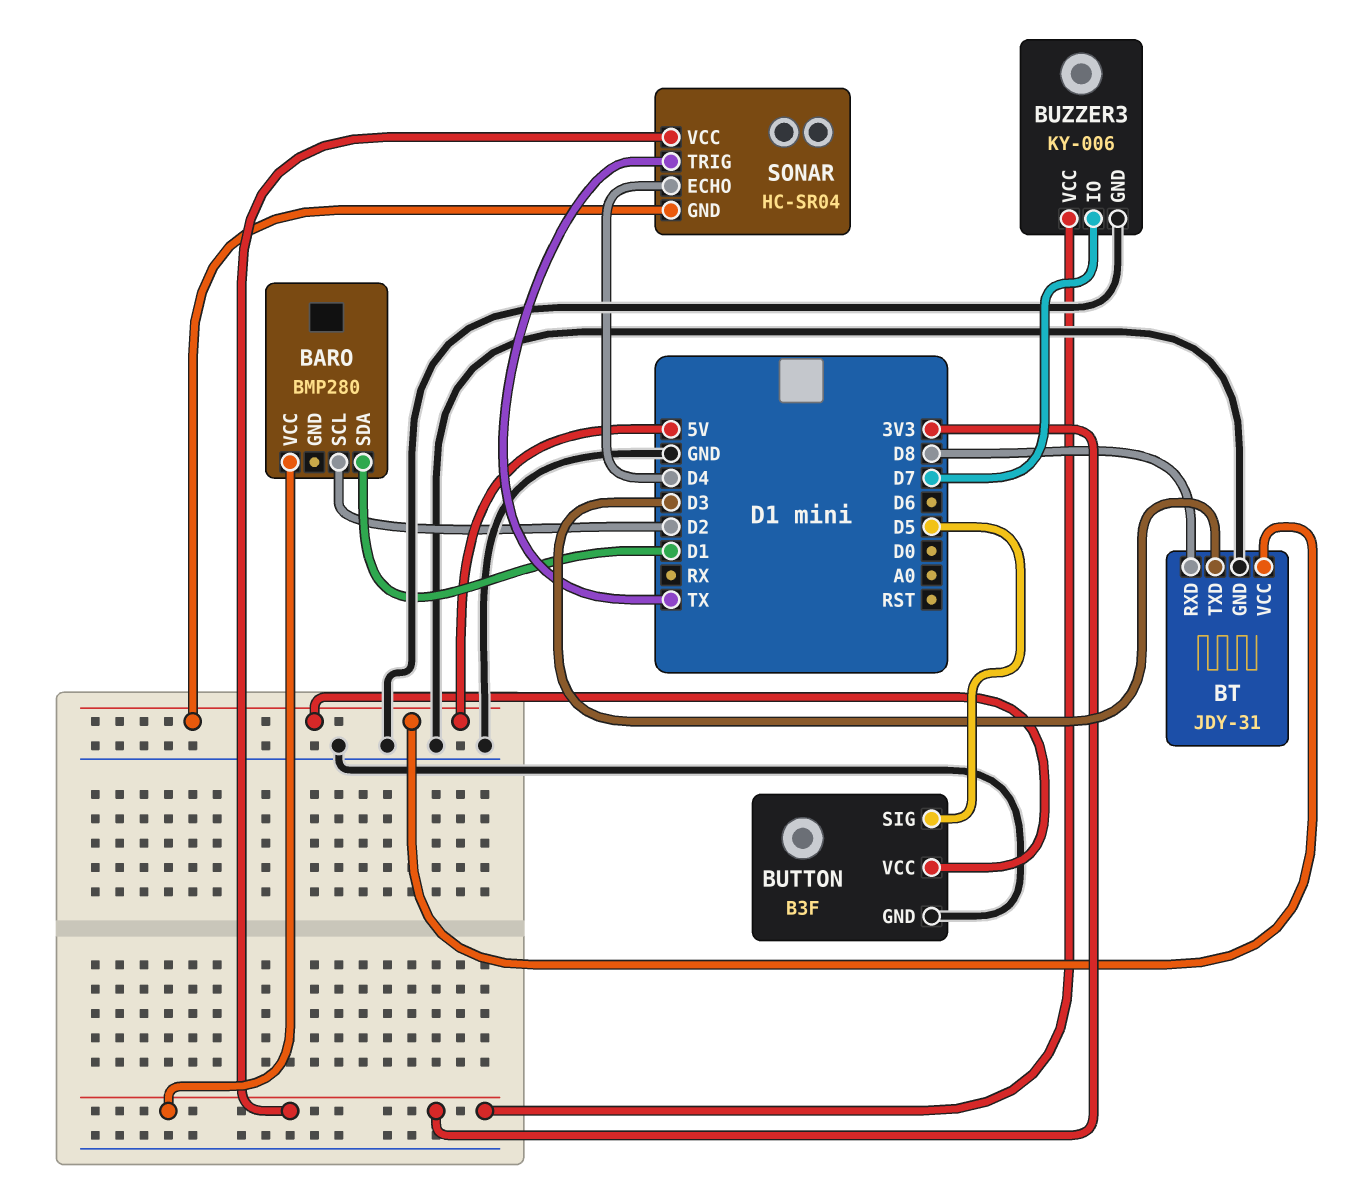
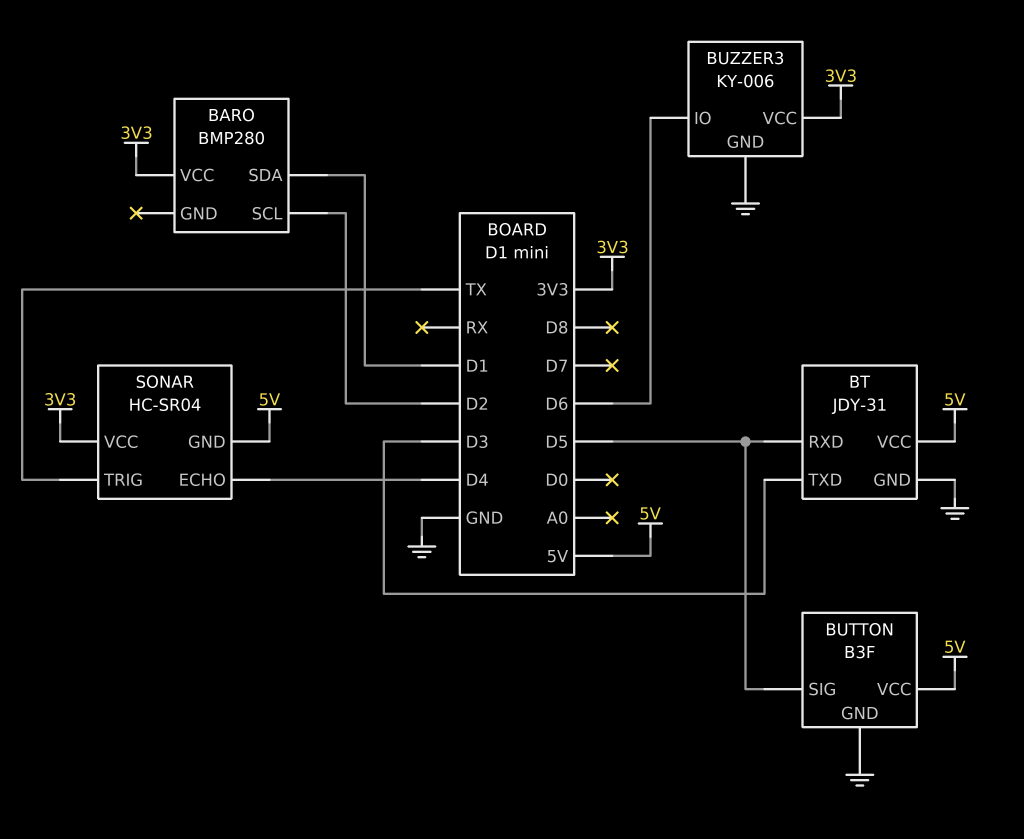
BT pin RXD: D8 -> D5
BUZZER3 pin IO: D7 -> D6

